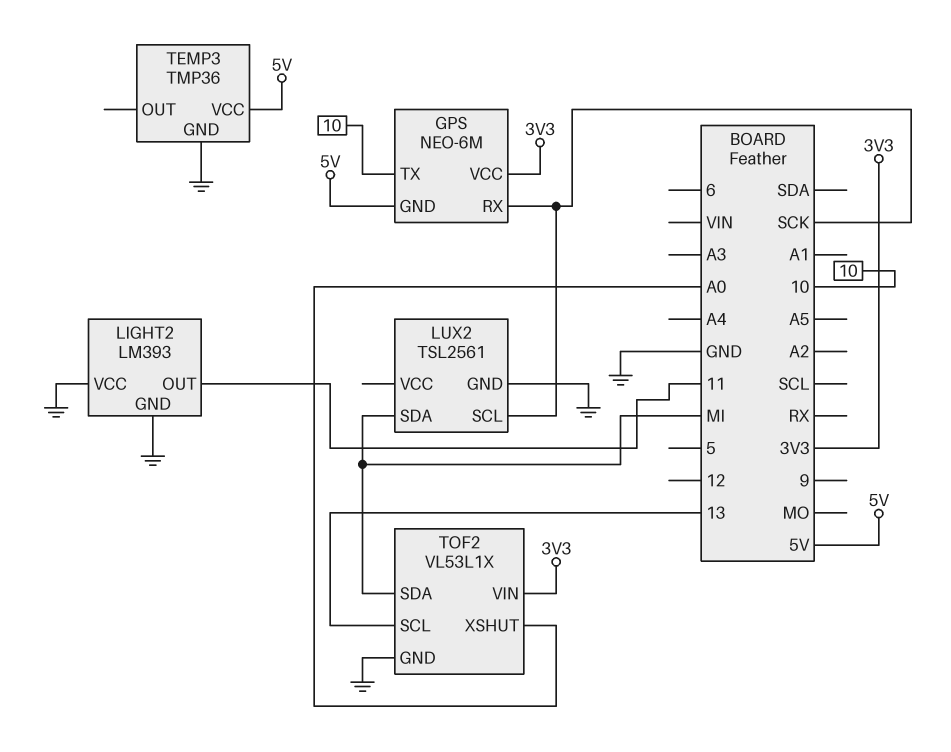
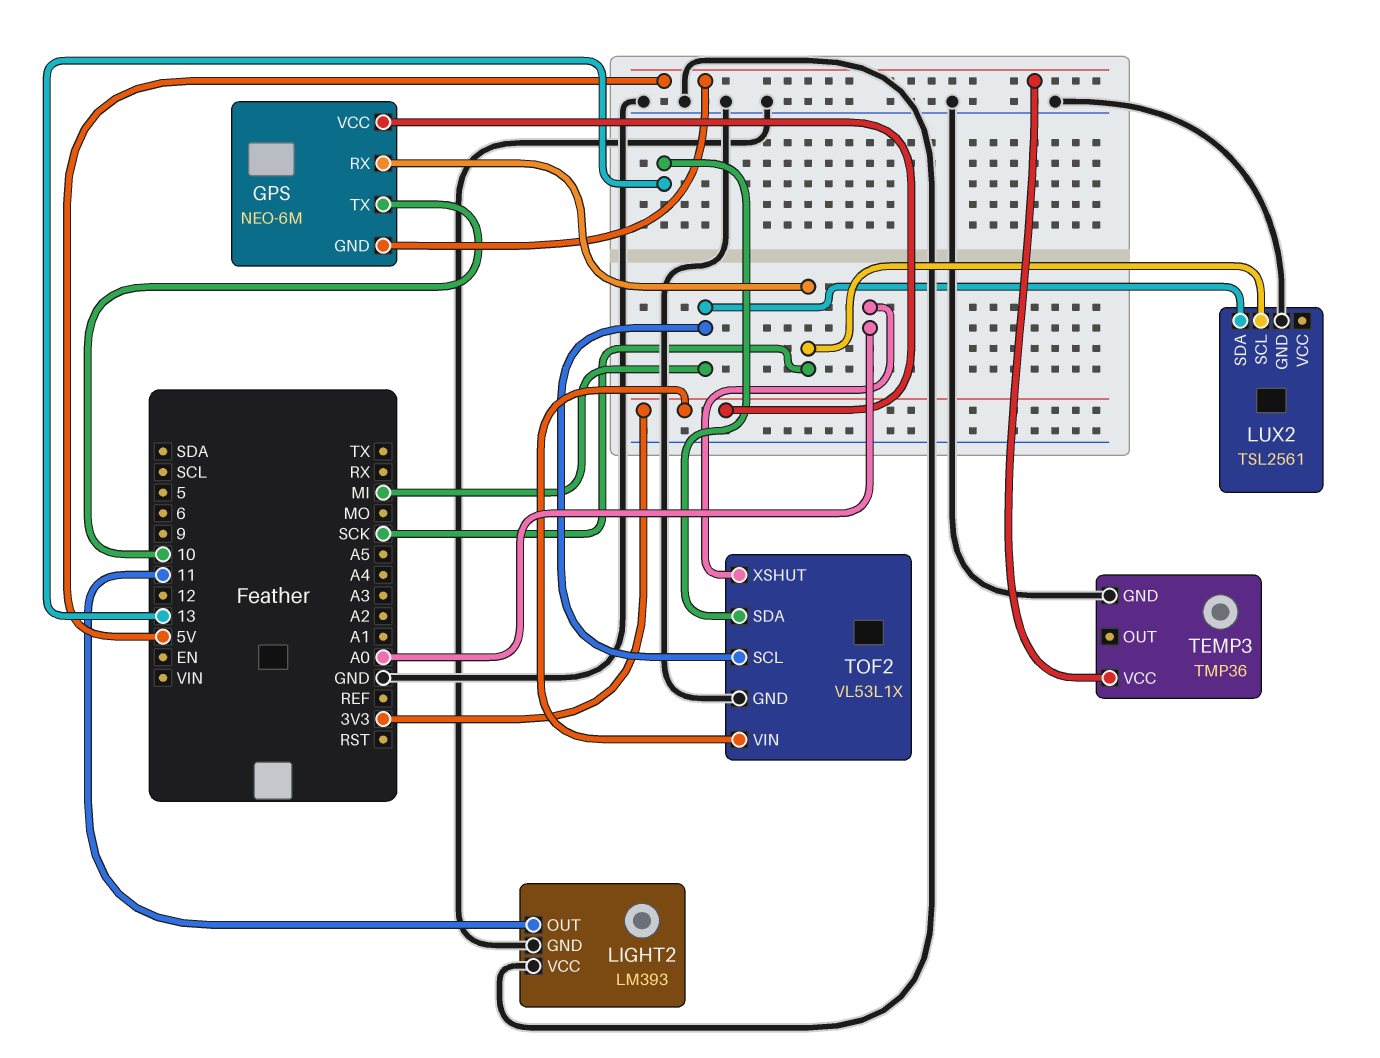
TOF2 pin SCL: 13 -> MI
TOF2 pin SDA: MI -> 13

